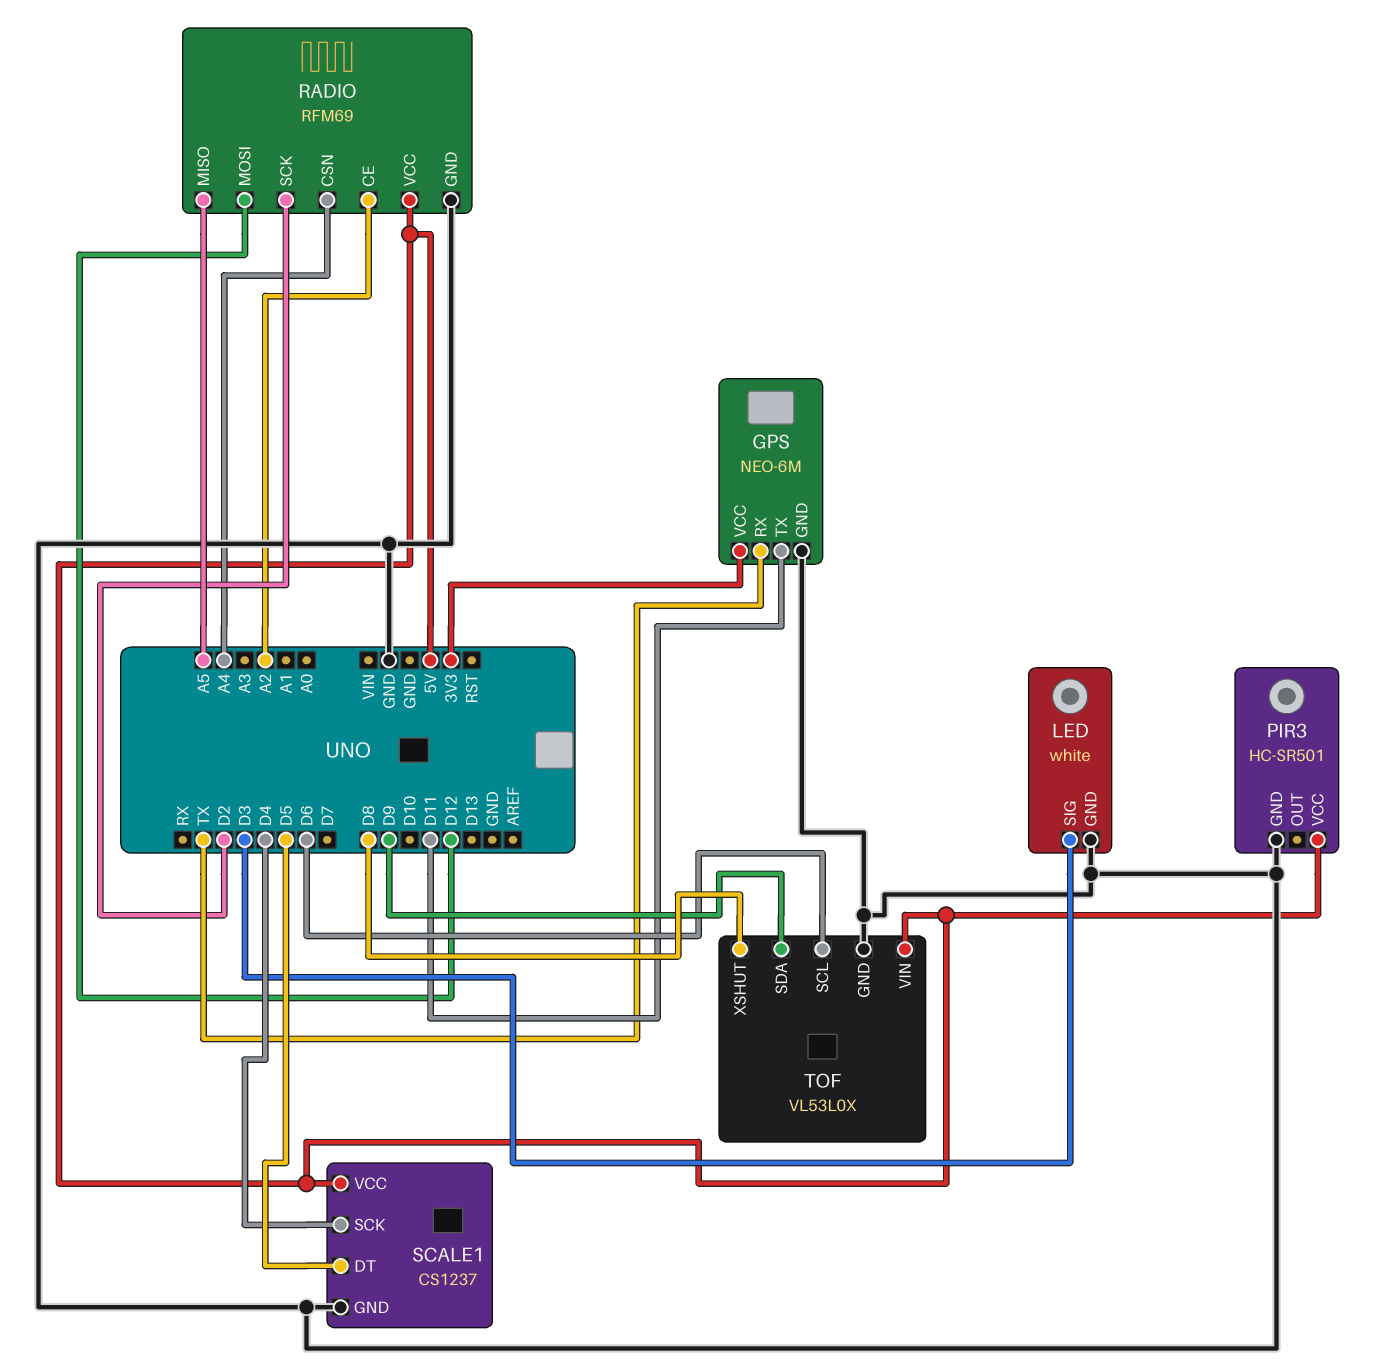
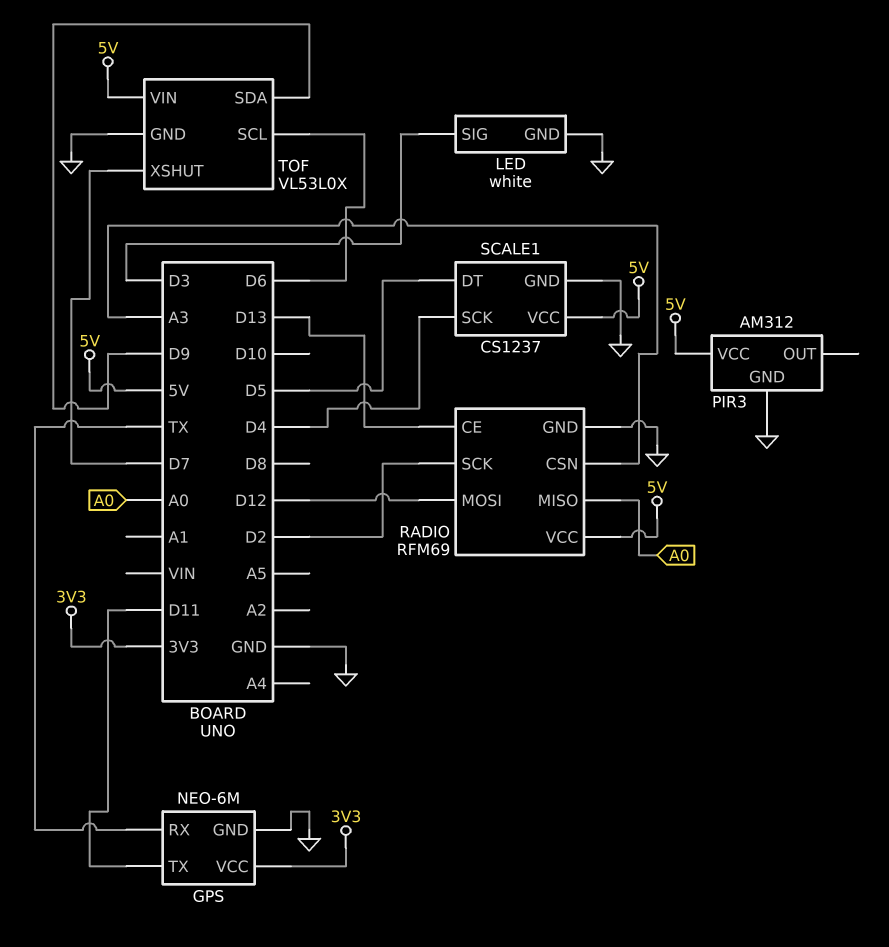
PIR3: HC-SR501 -> AM312
RADIO pin CE: A2 -> D13
RADIO pin CSN: A4 -> A3
RADIO pin MISO: A5 -> A0
TOF pin XSHUT: D8 -> D7

